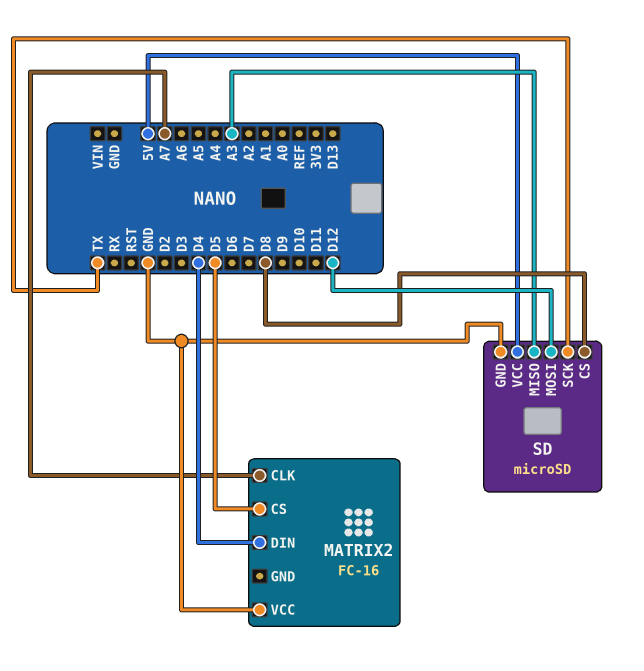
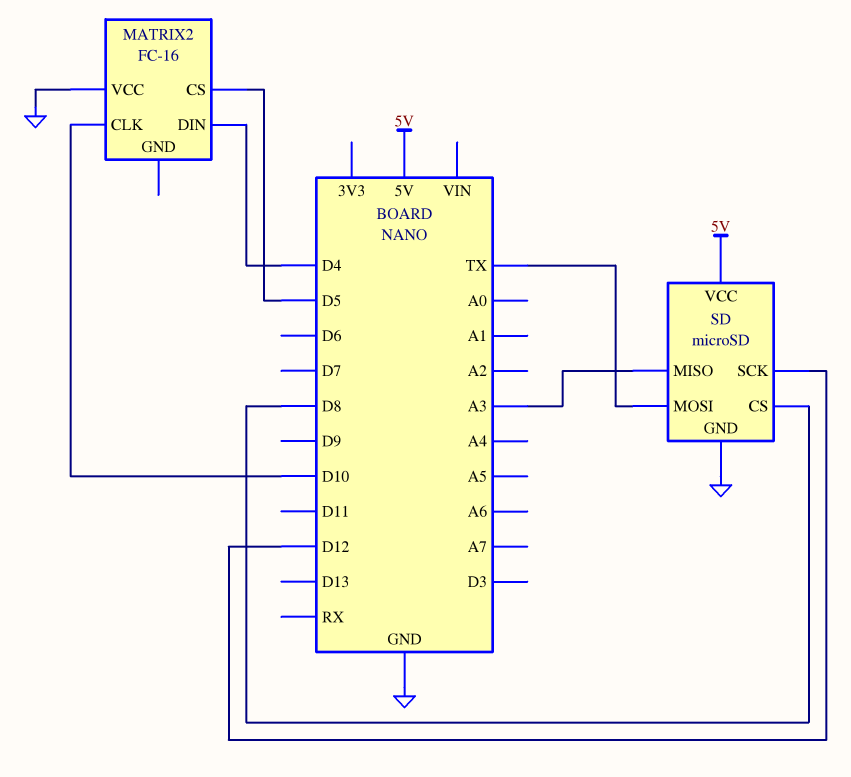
MATRIX2 pin CLK: A7 -> D10
SD pin MOSI: D12 -> TX
SD pin SCK: TX -> D12

